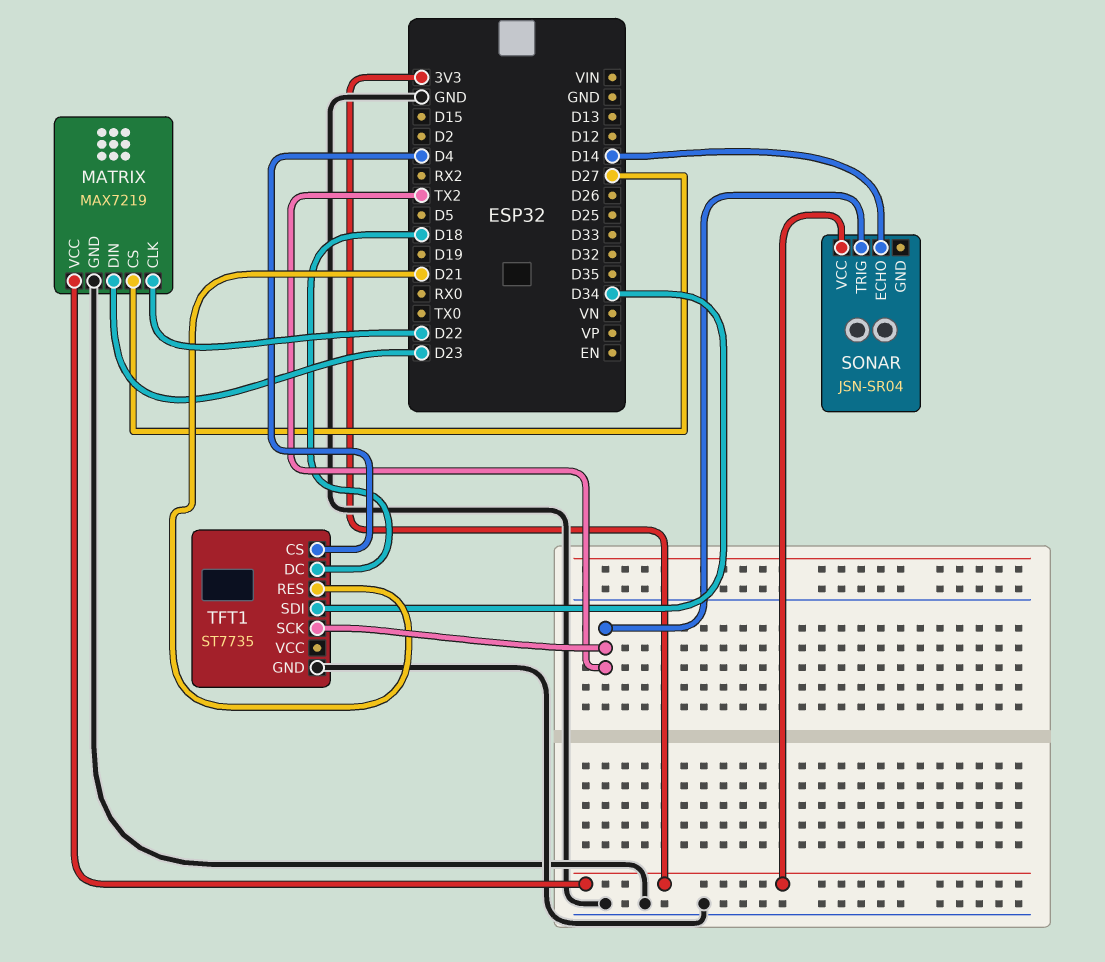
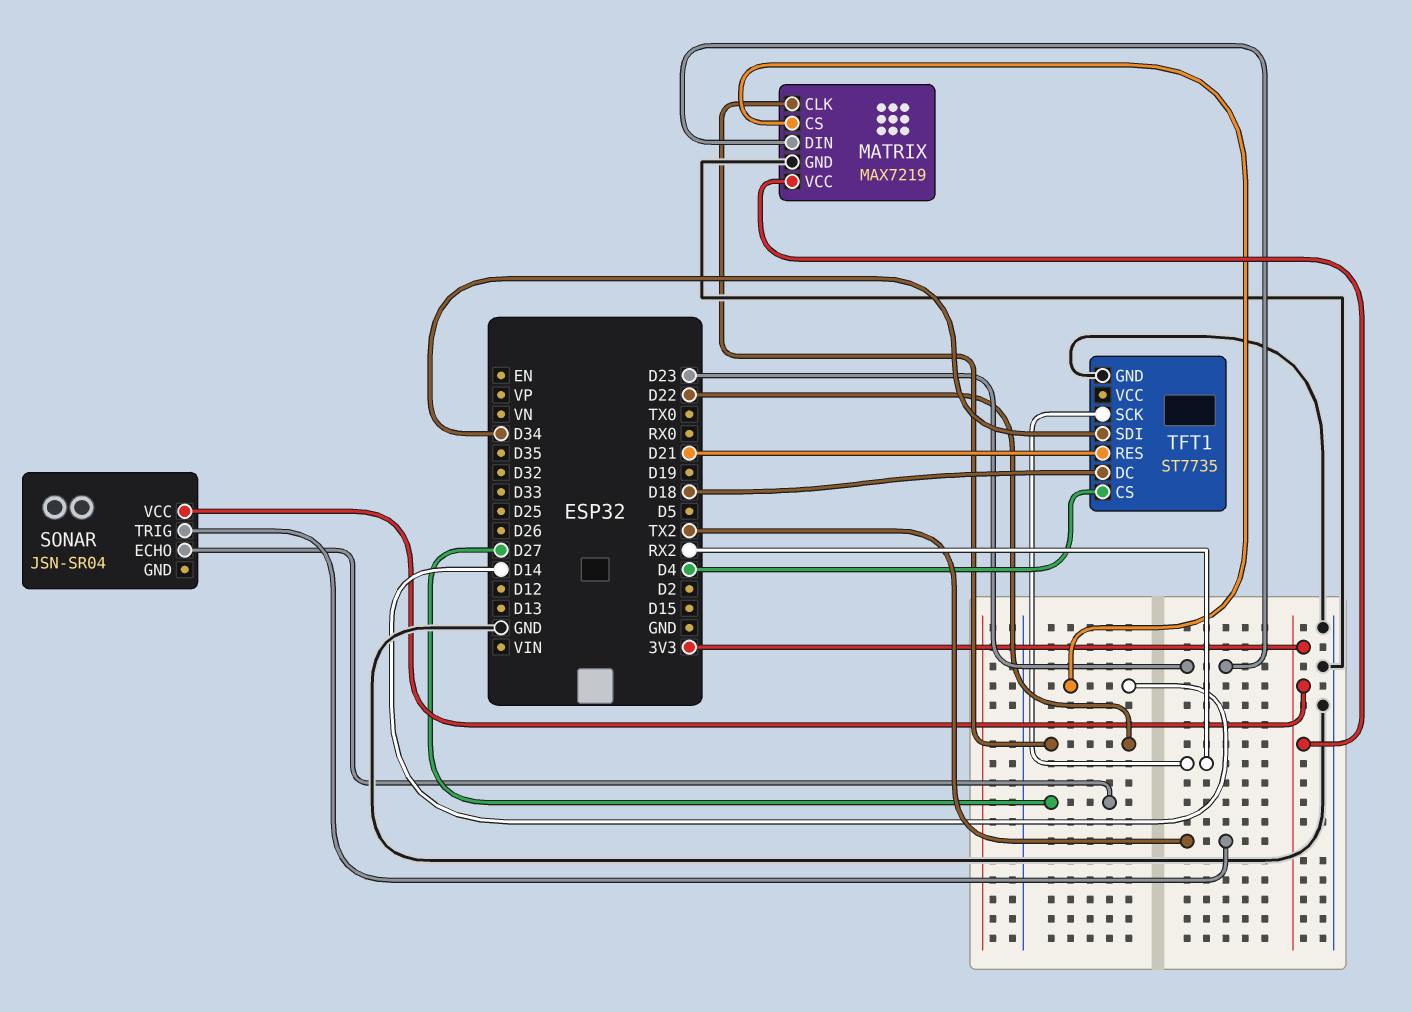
MATRIX pin CS: D27 -> D14
SONAR pin ECHO: D14 -> D27
TFT1 pin SCK: TX2 -> RX2

